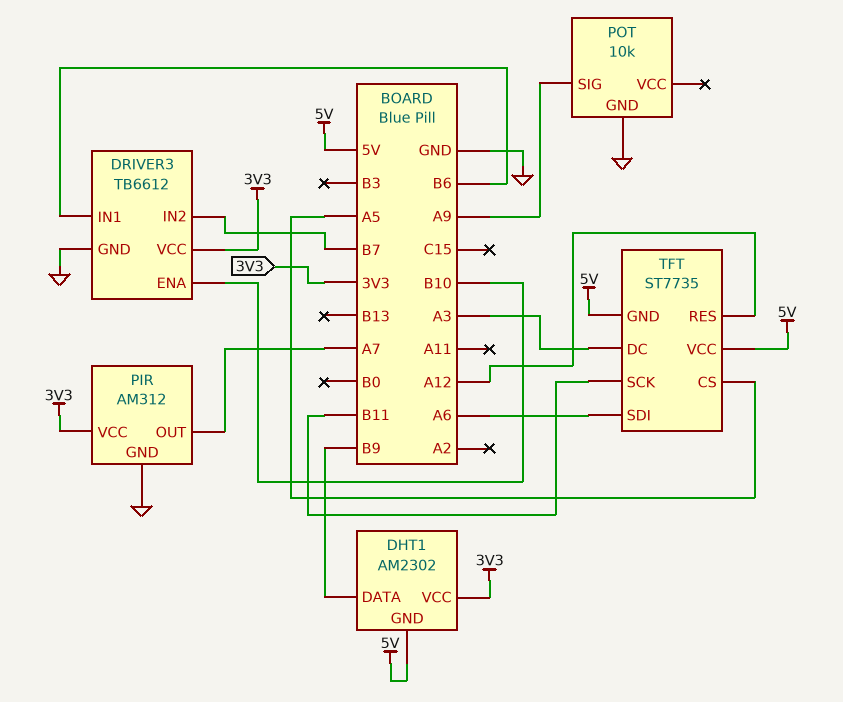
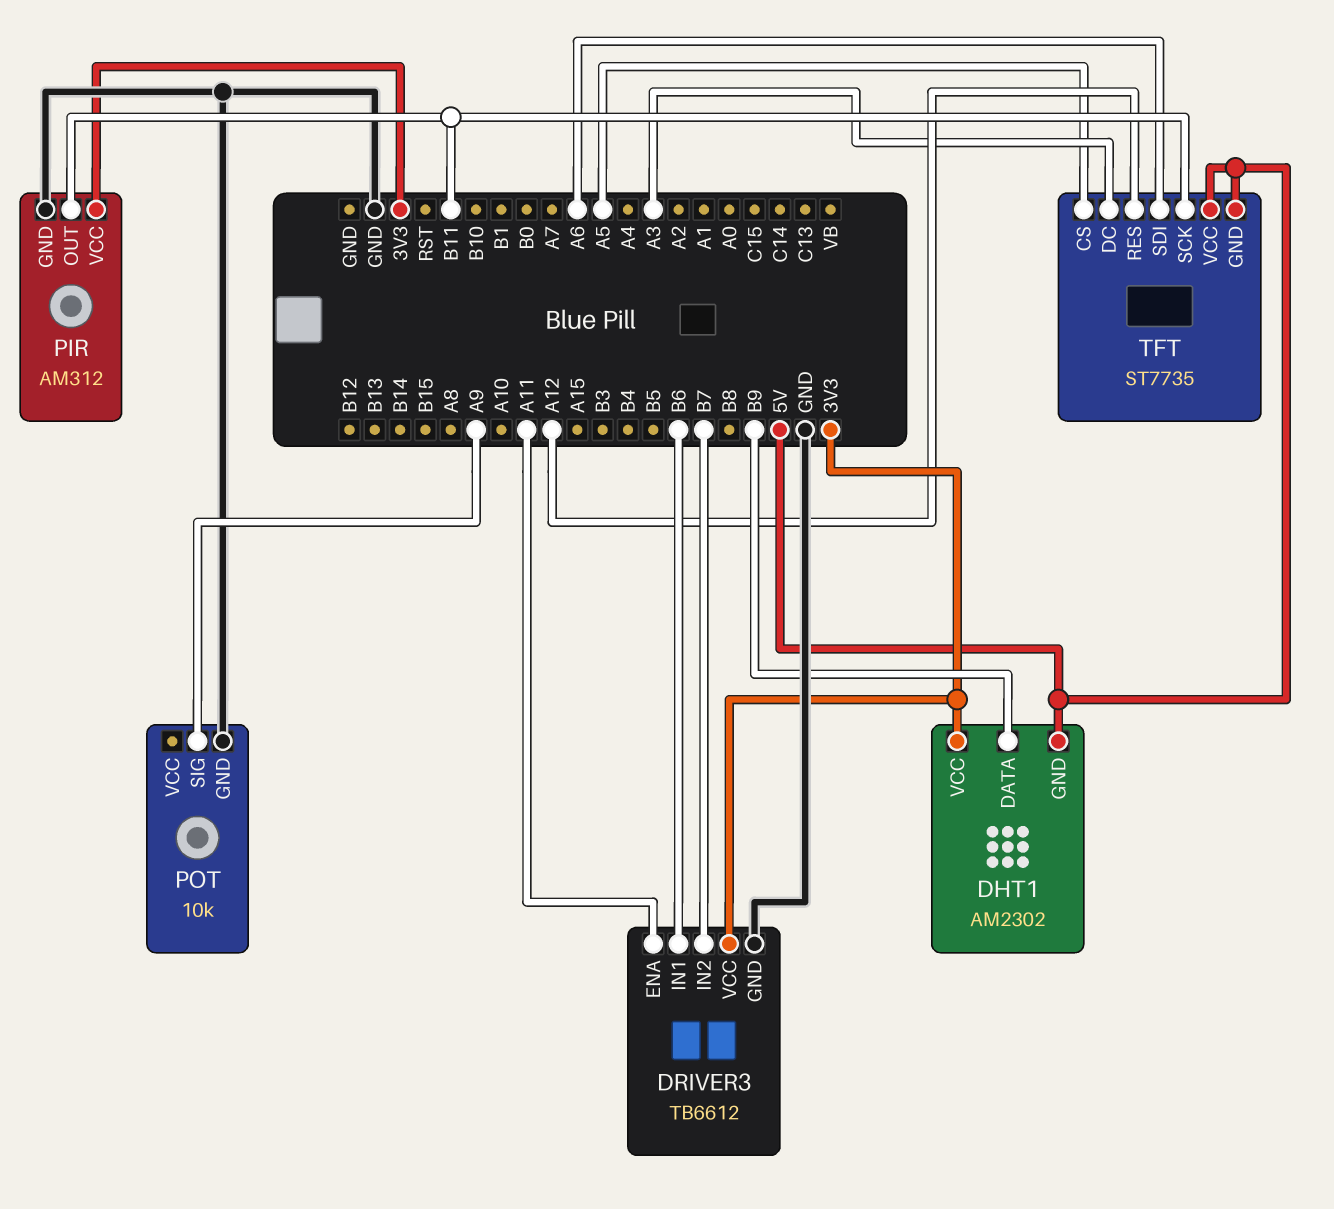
DRIVER3 pin ENA: B10 -> A11
PIR pin OUT: A7 -> B11

